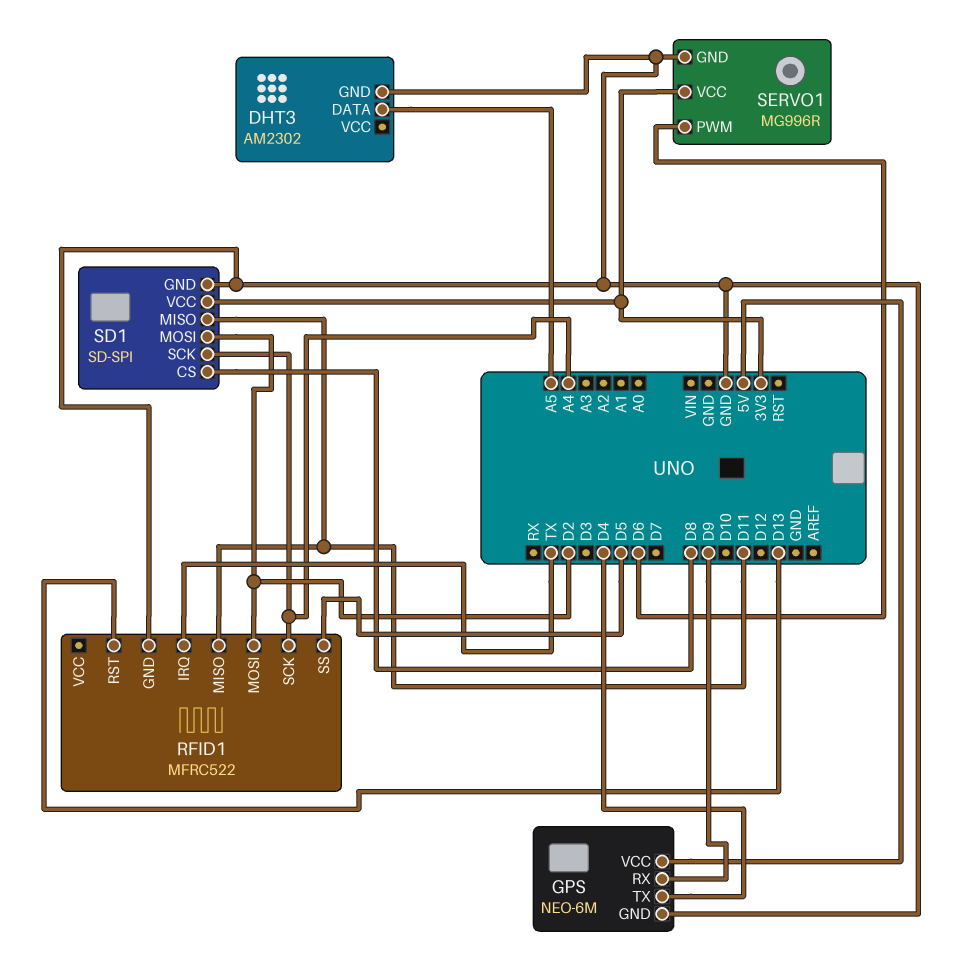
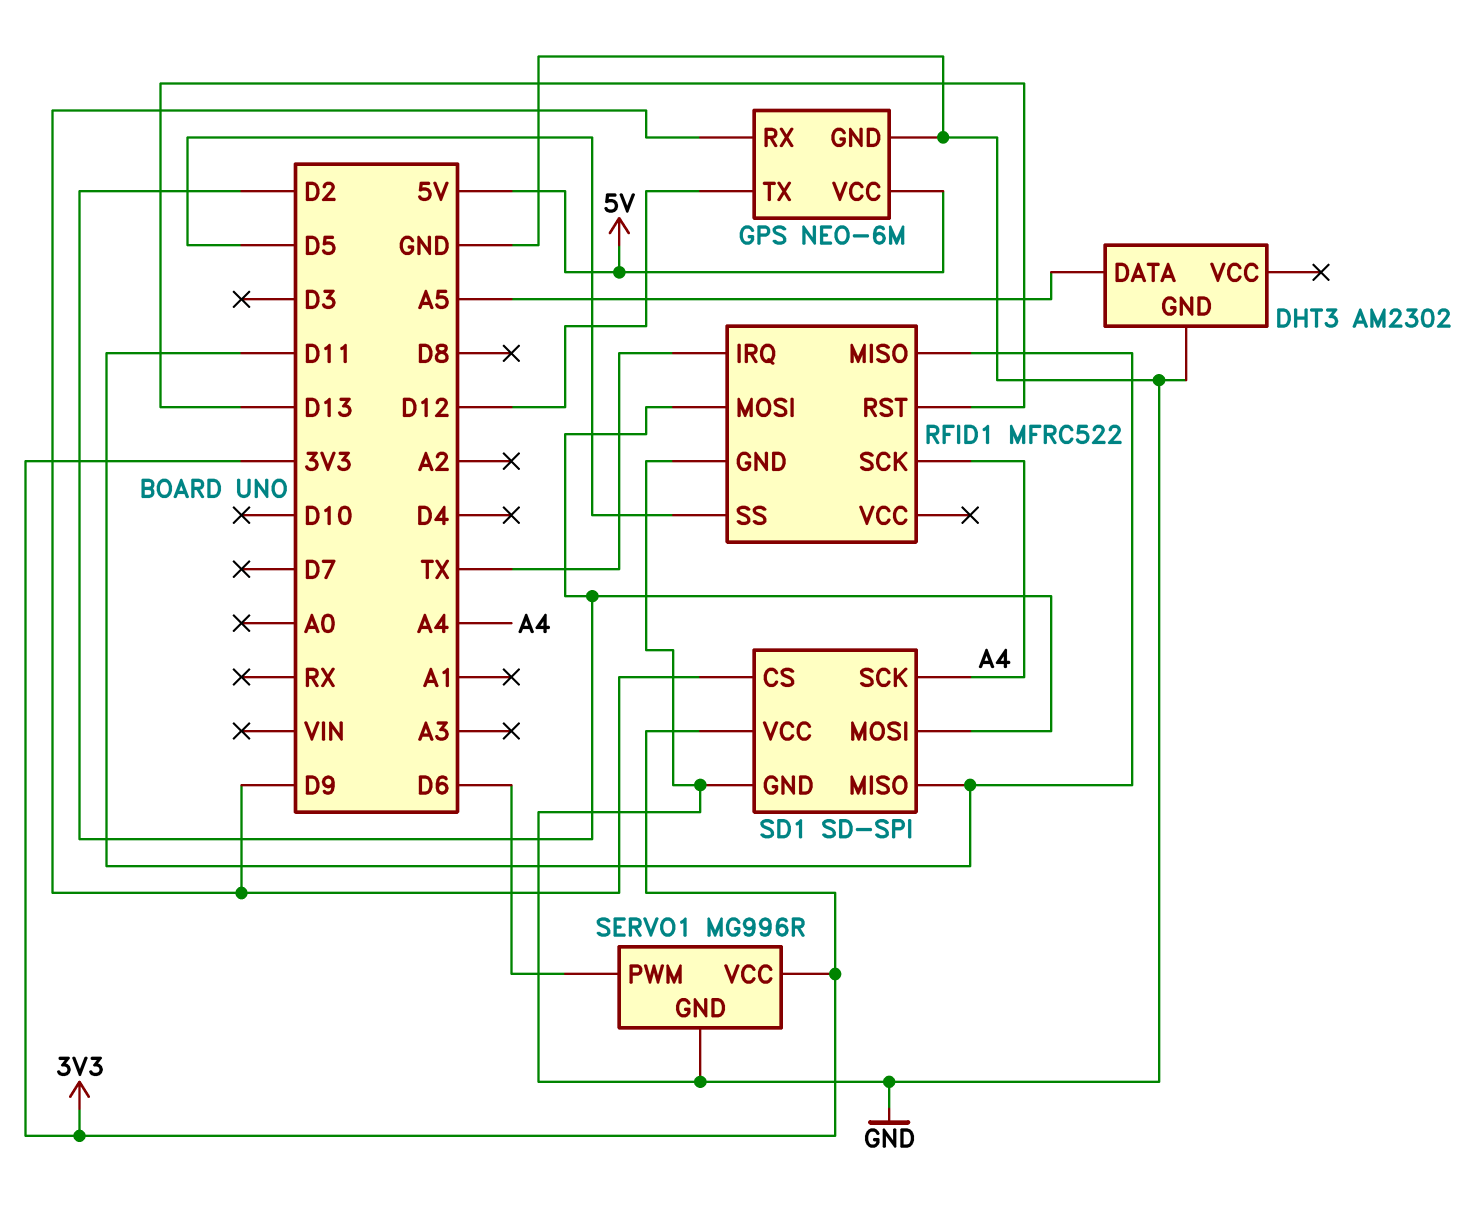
GPS pin TX: D4 -> D12
SD1 pin CS: D8 -> D9

